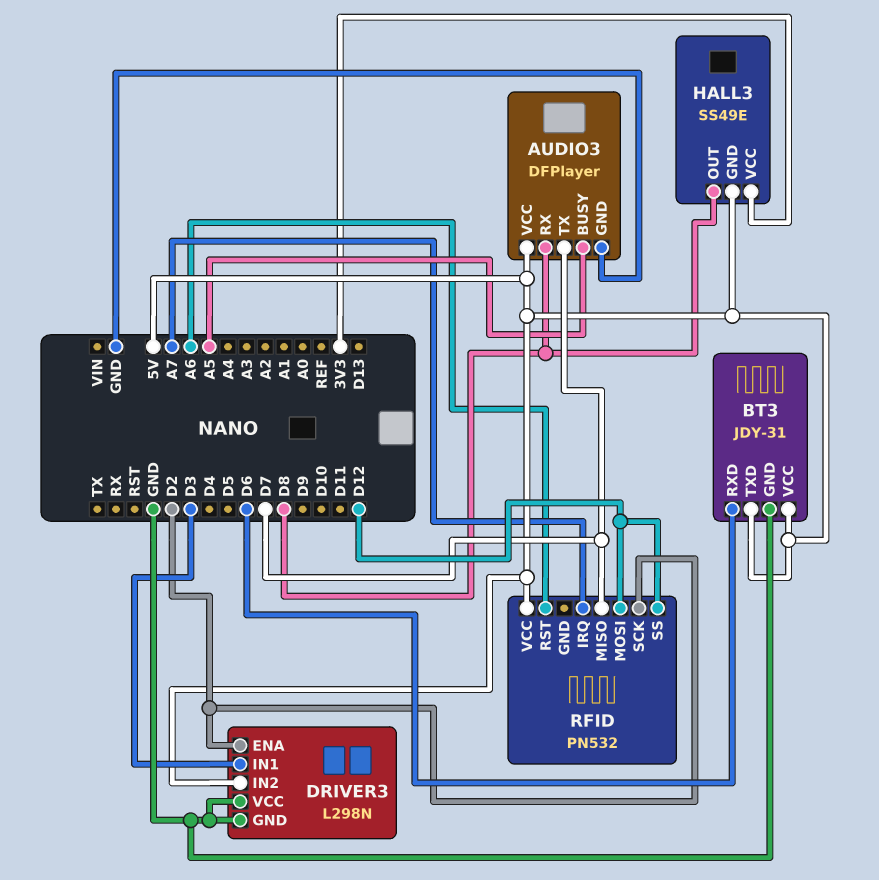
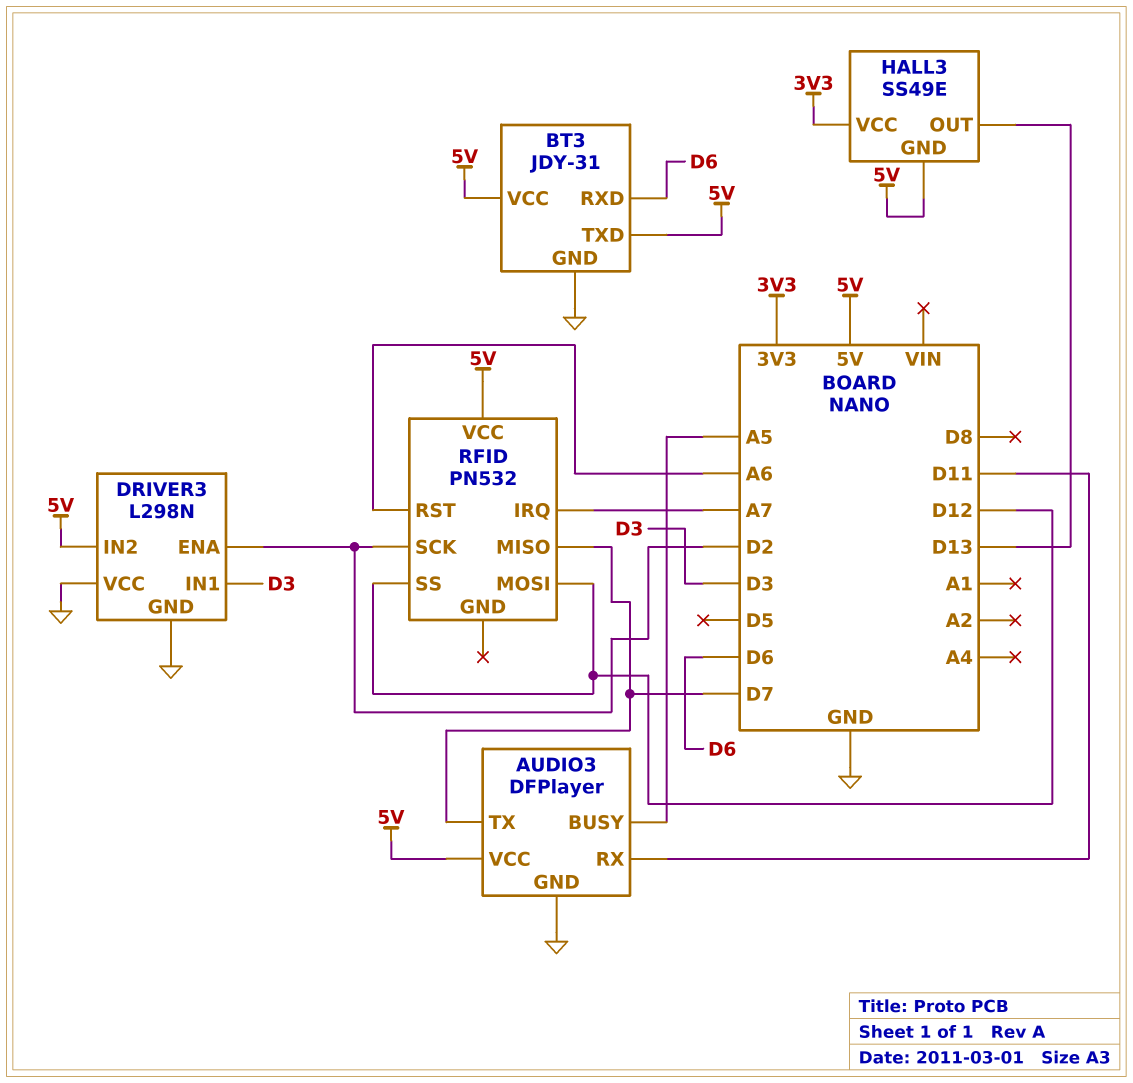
AUDIO3 pin RX: D8 -> D11
HALL3 pin OUT: D8 -> D13

